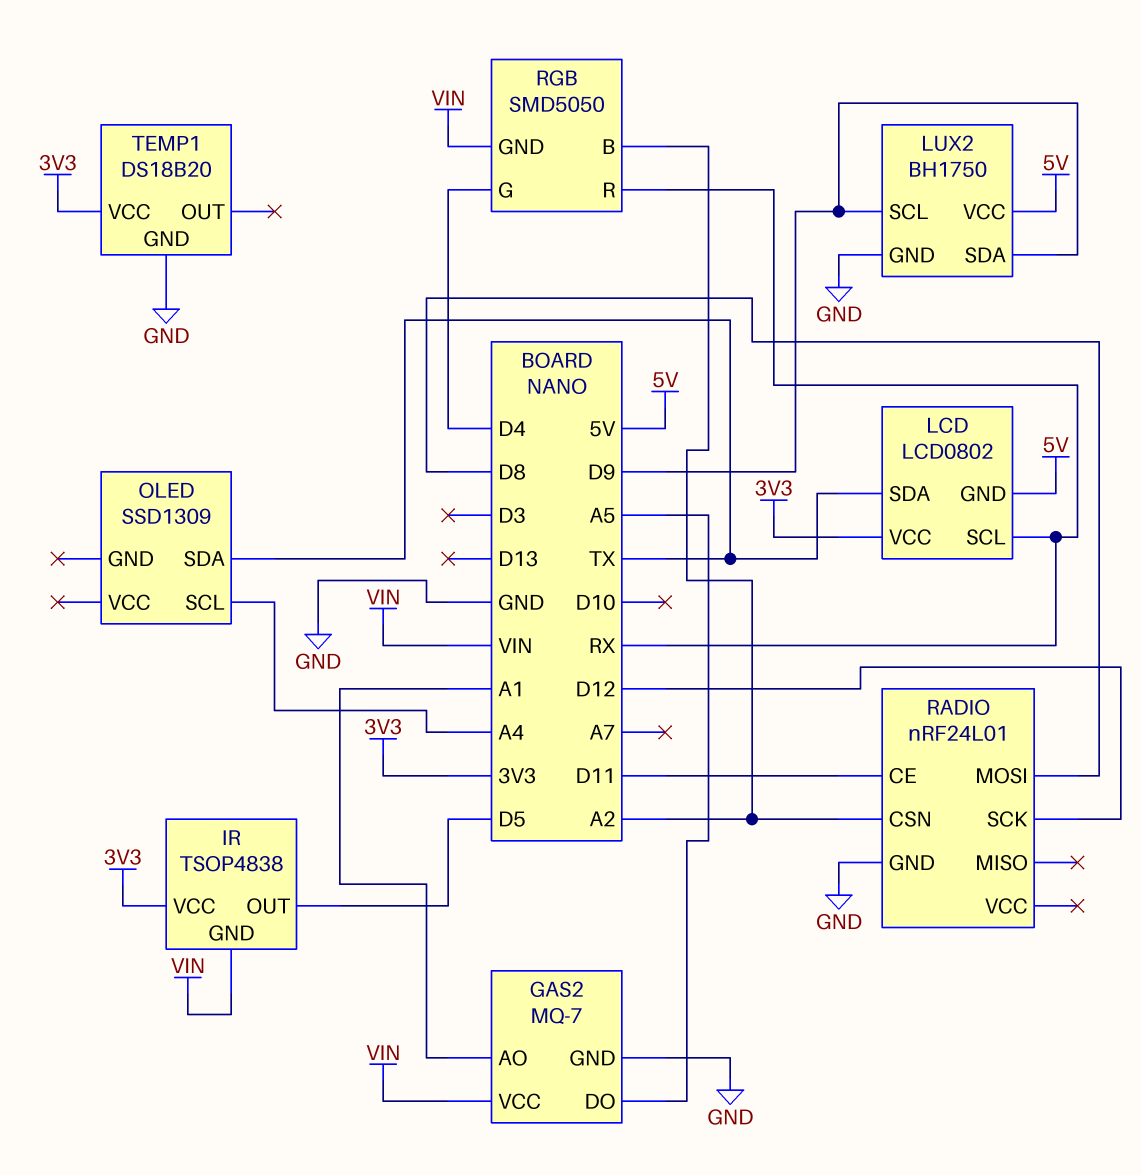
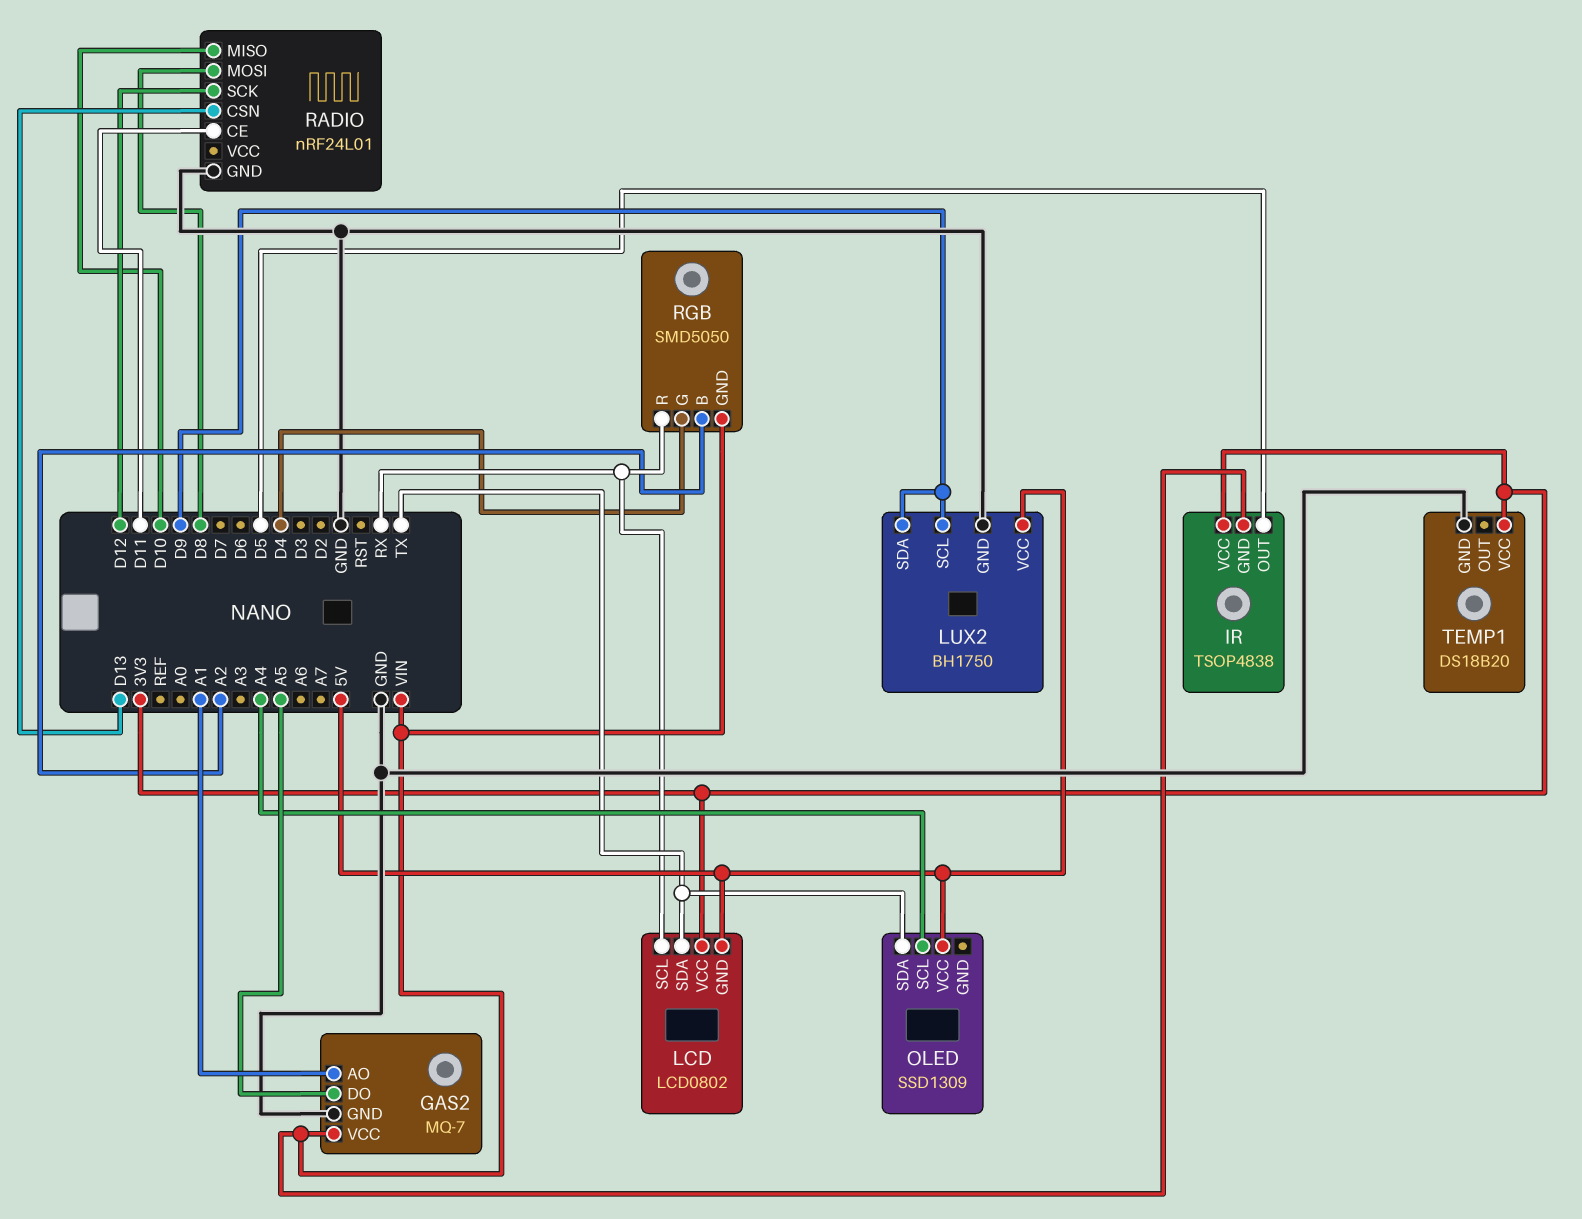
OLED pin VCC: none -> 5V
RADIO pin CSN: A2 -> D13
RADIO pin MISO: none -> D10

